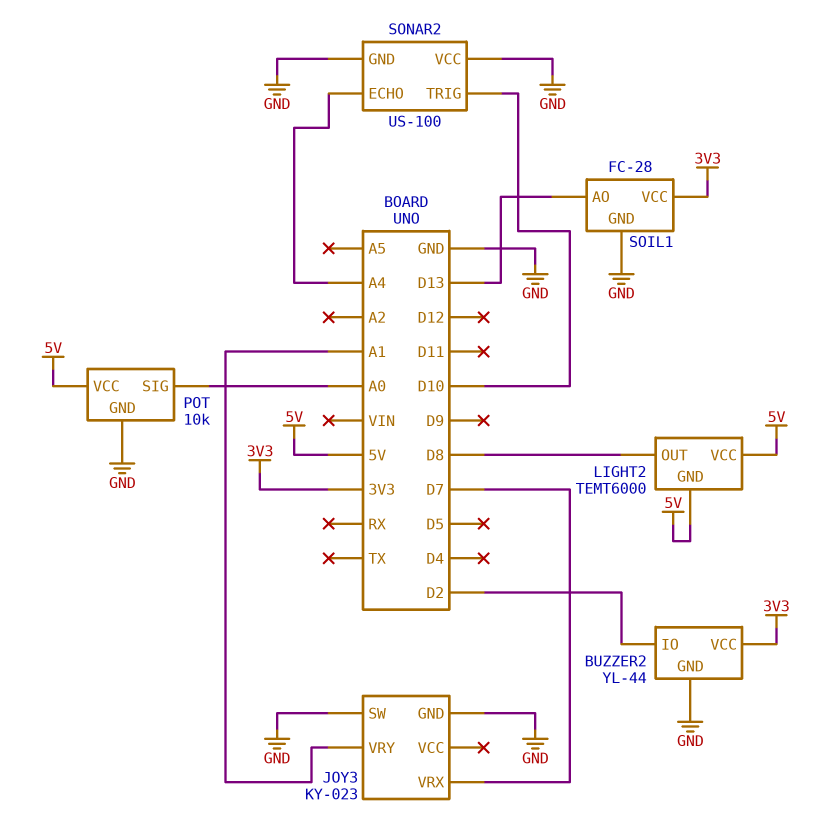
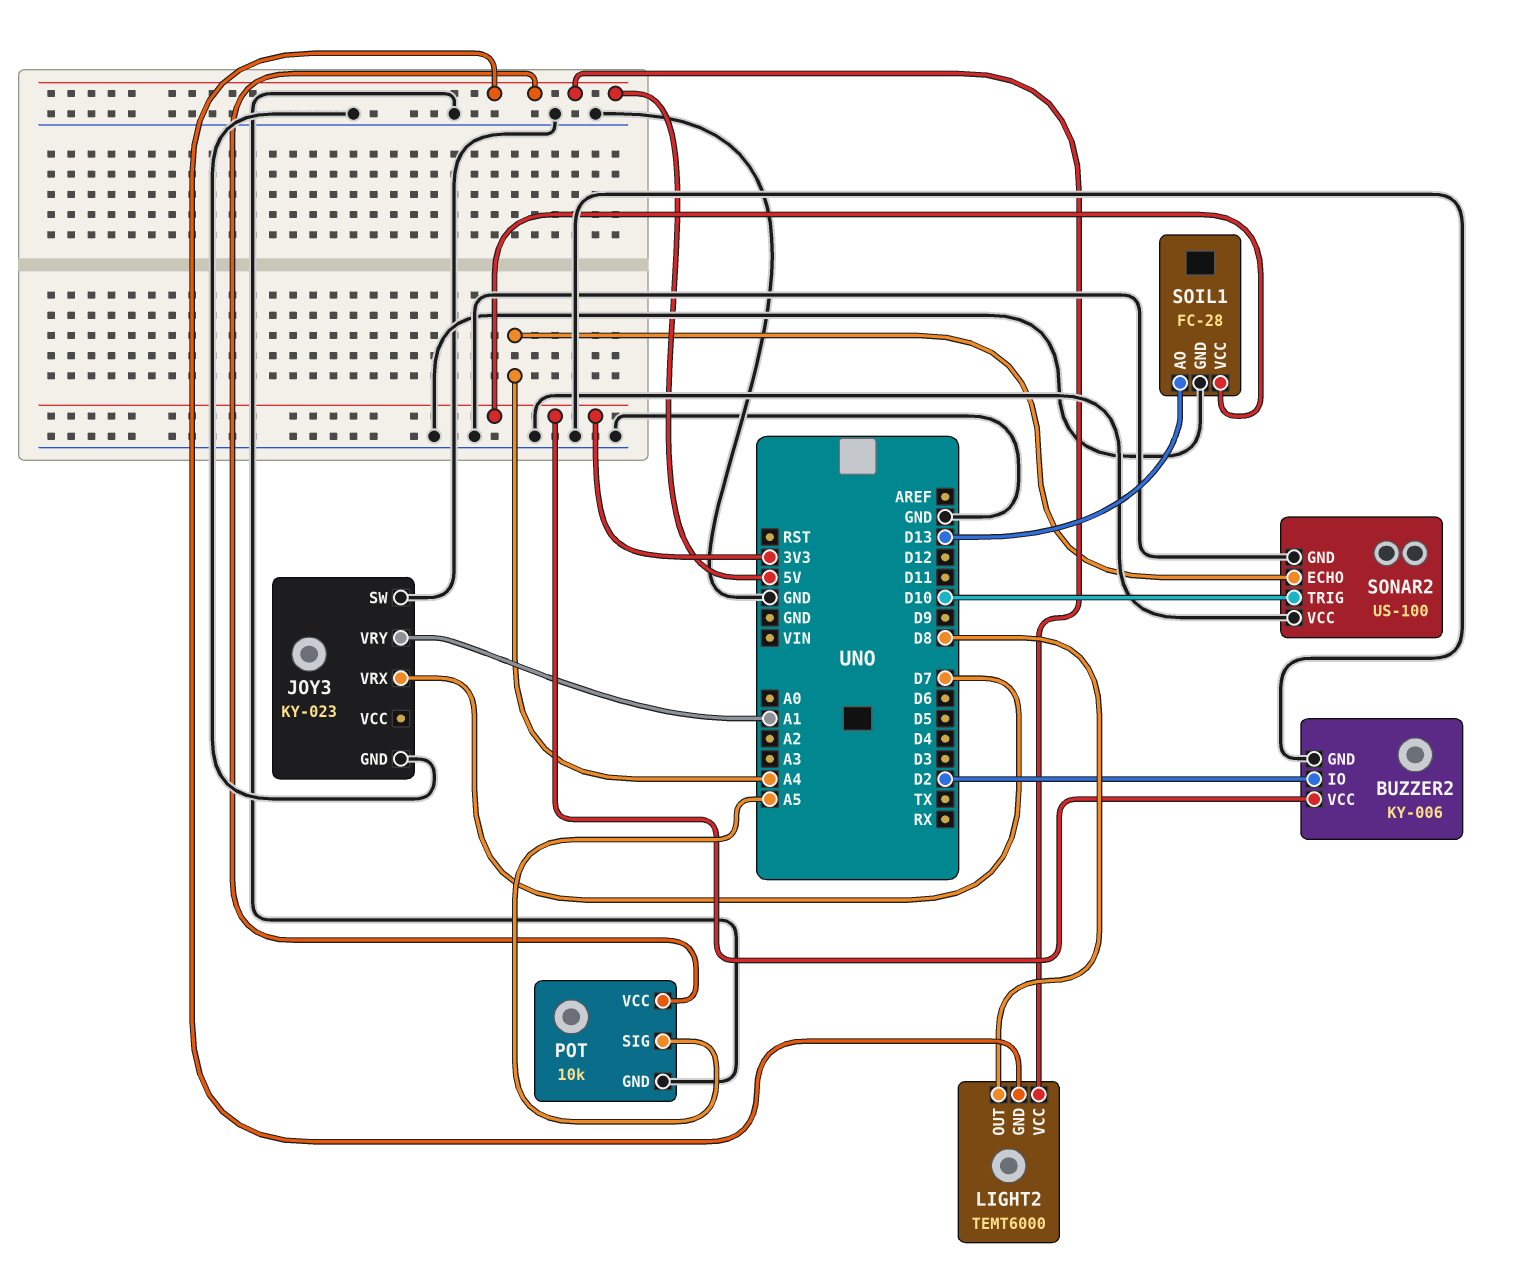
BUZZER2: YL-44 -> KY-006
POT pin SIG: A0 -> A5

